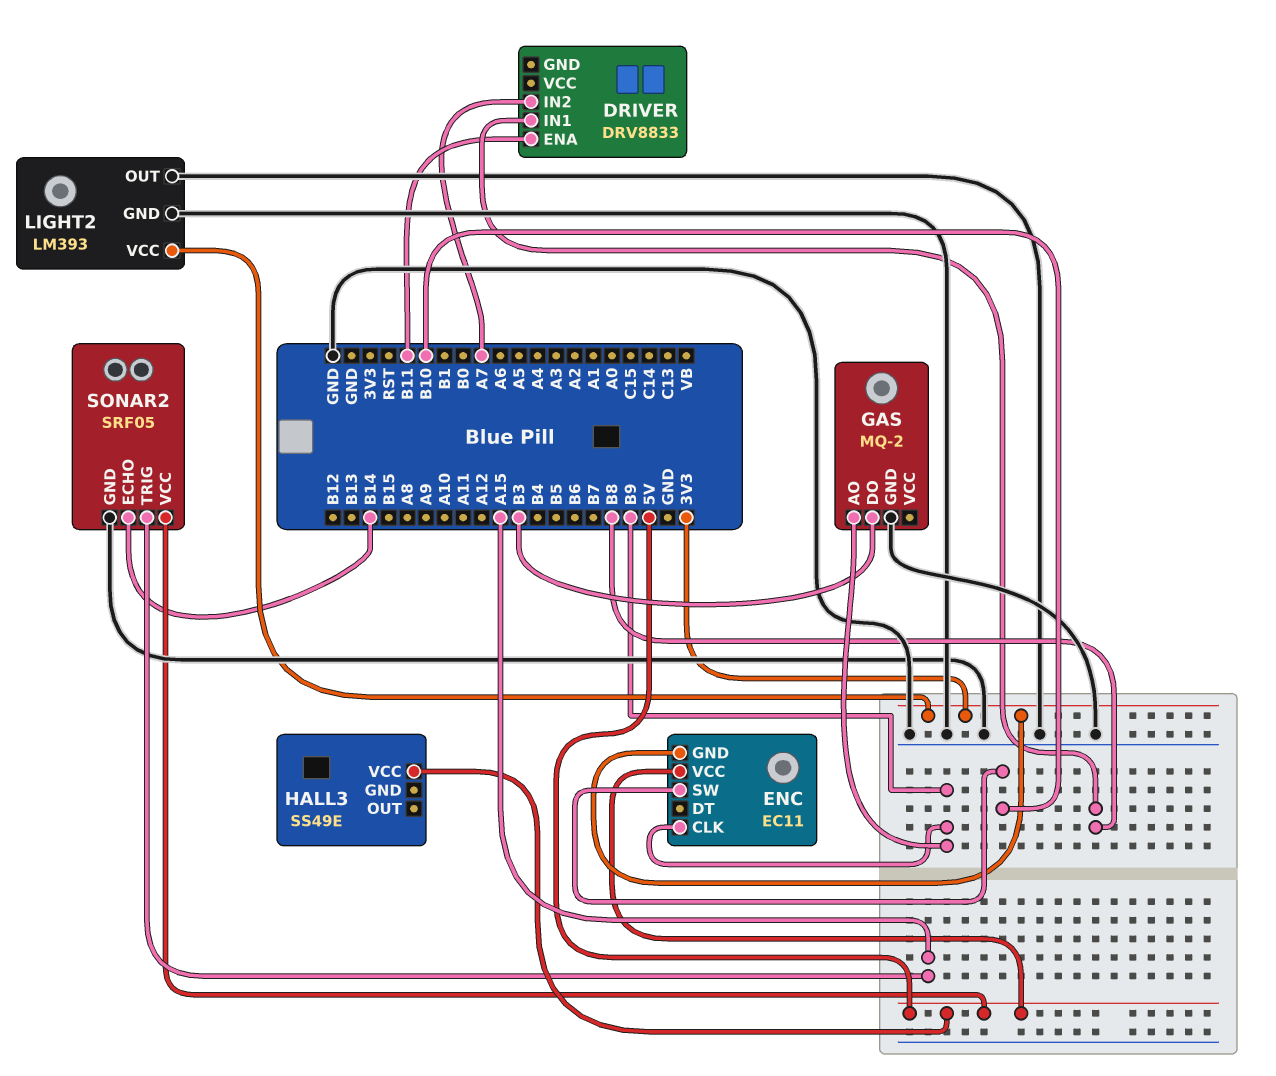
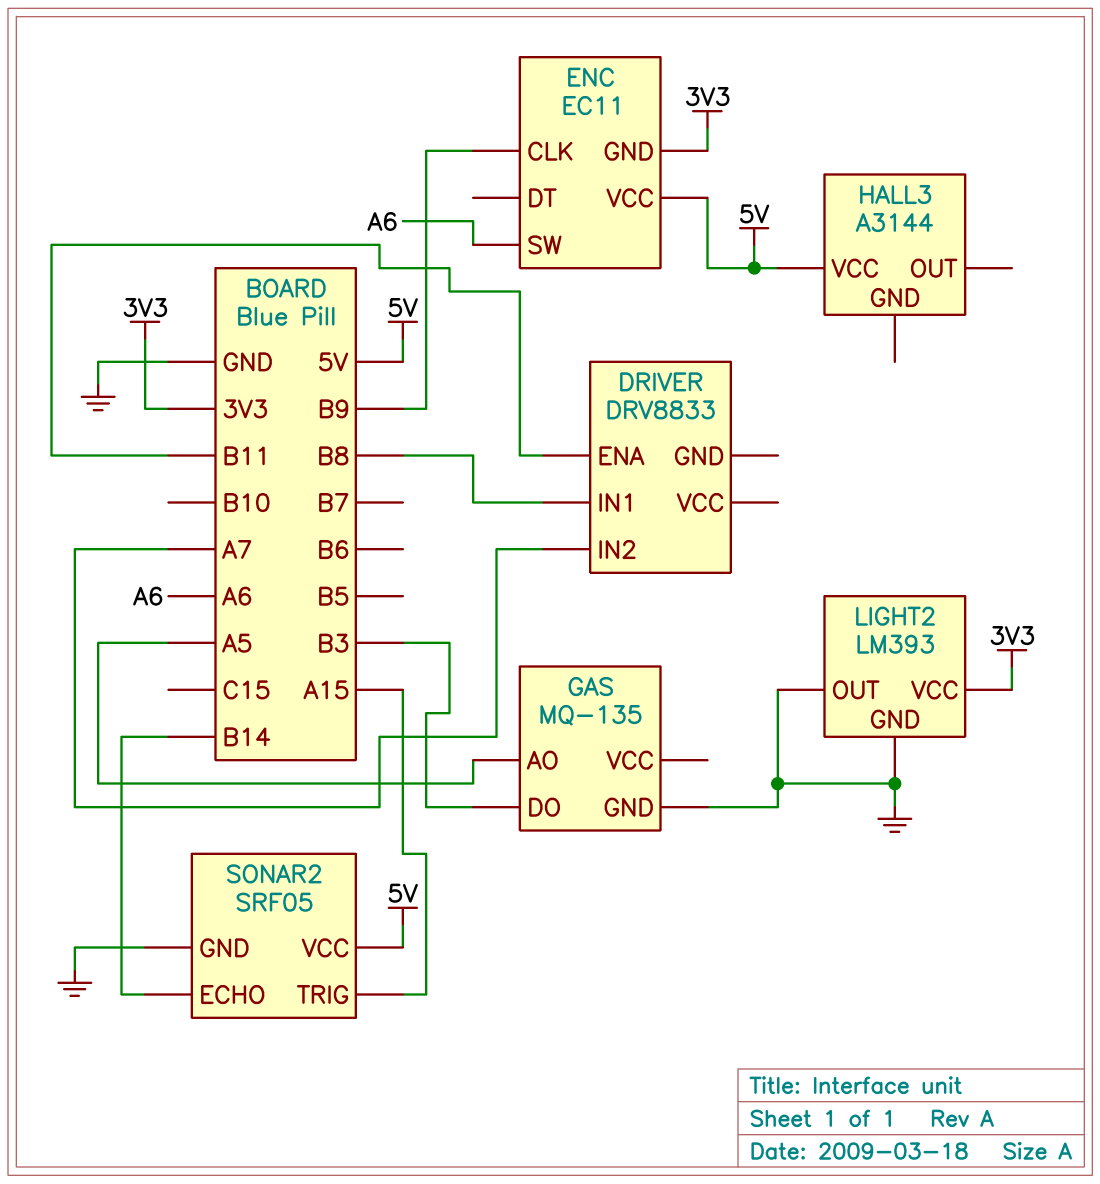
ENC pin SW: B10 -> A6
GAS: MQ-2 -> MQ-135
GAS pin AO: B9 -> A5
HALL3: SS49E -> A3144

